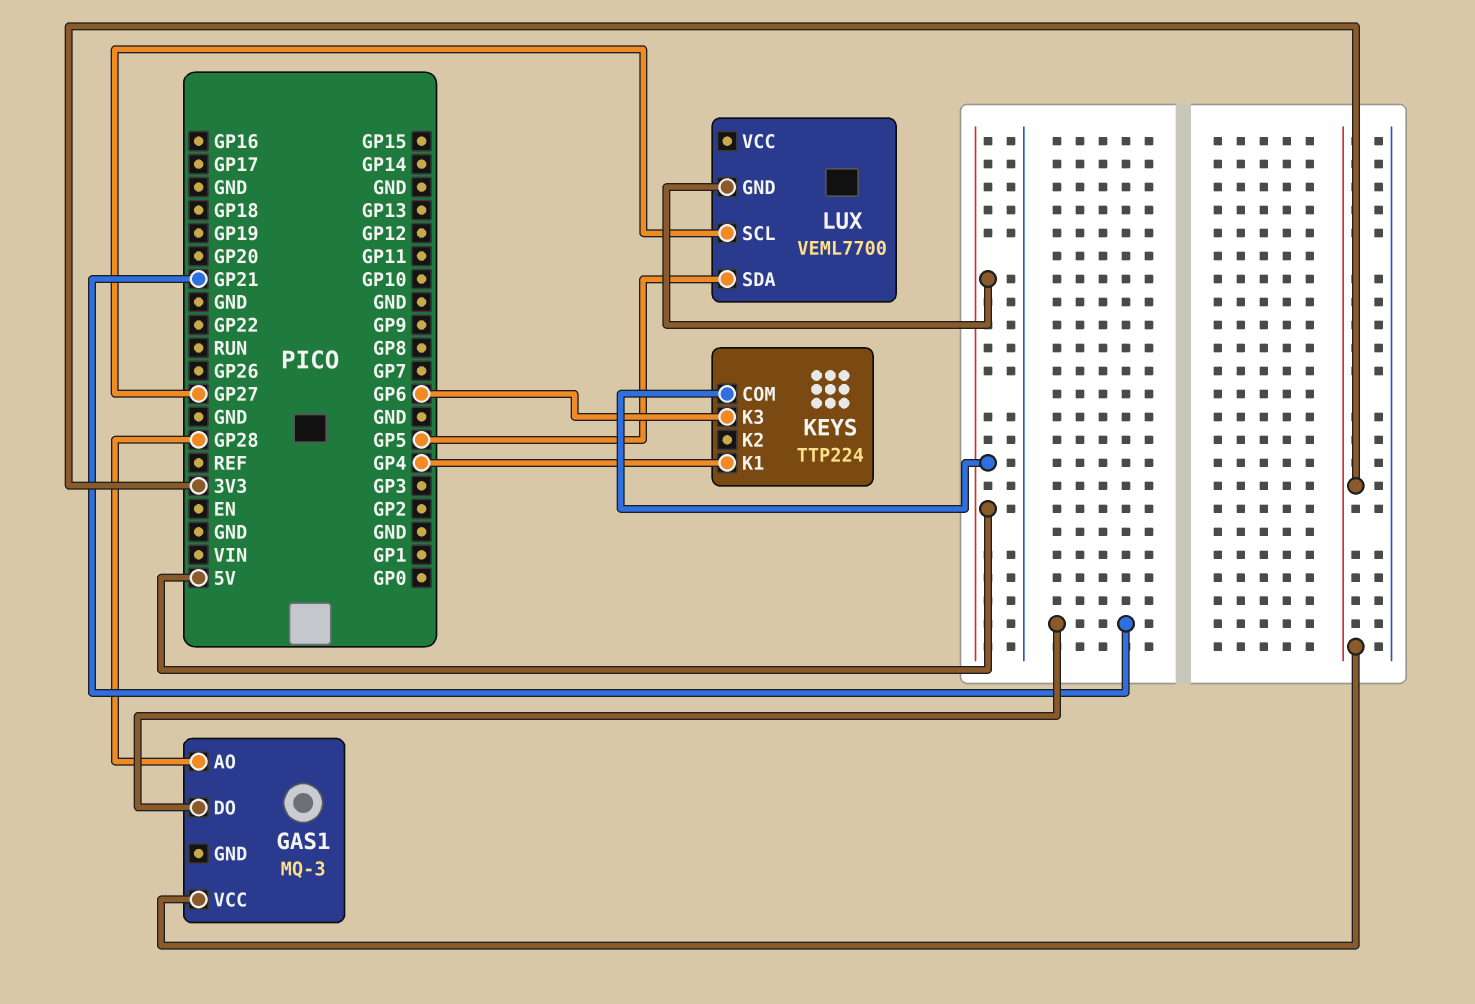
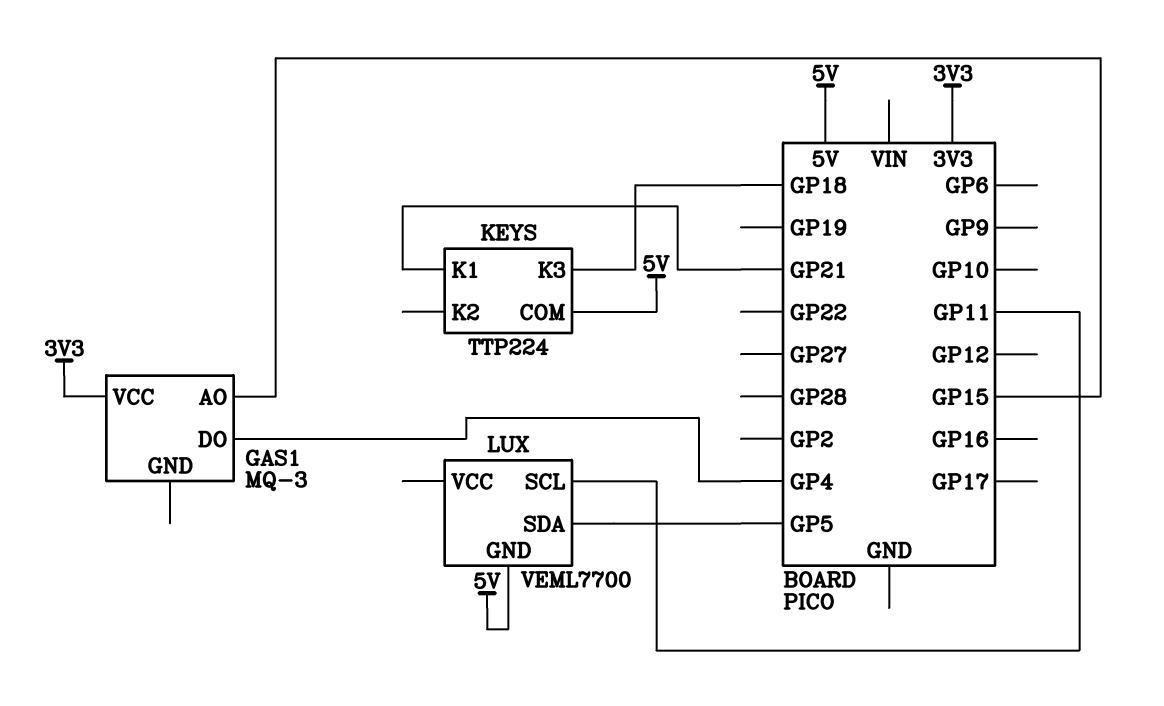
GAS1 pin AO: GP28 -> GP15
GAS1 pin DO: GP21 -> GP4
KEYS pin K1: GP4 -> GP21
KEYS pin K3: GP6 -> GP18
LUX pin SCL: GP27 -> GP11

